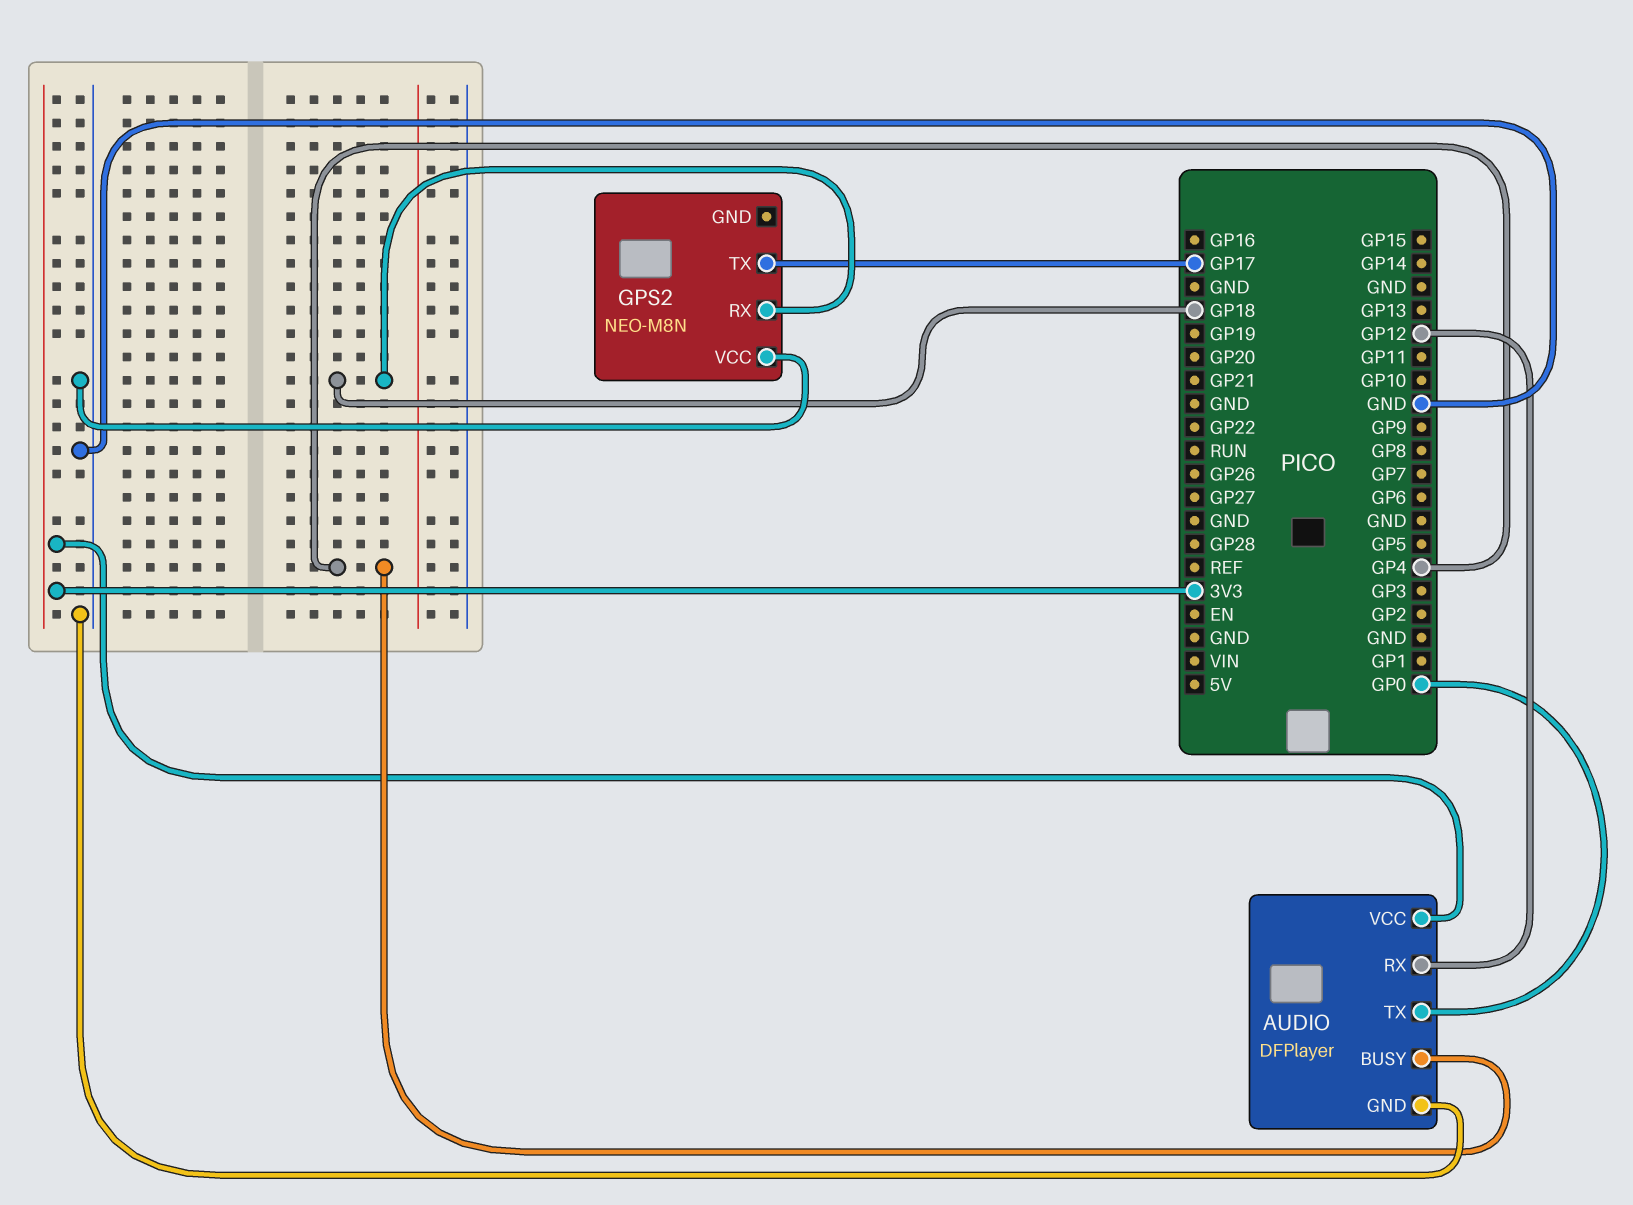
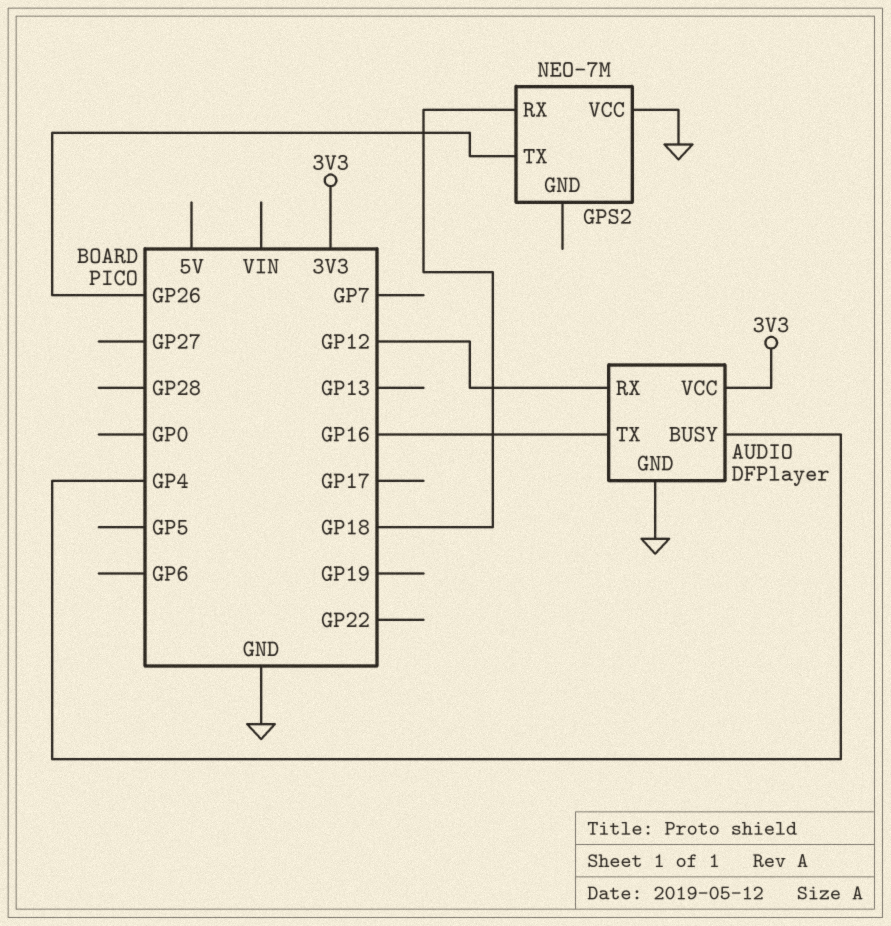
AUDIO pin TX: GP0 -> GP16
GPS2: NEO-M8N -> NEO-7M
GPS2 pin TX: GP17 -> GP26

